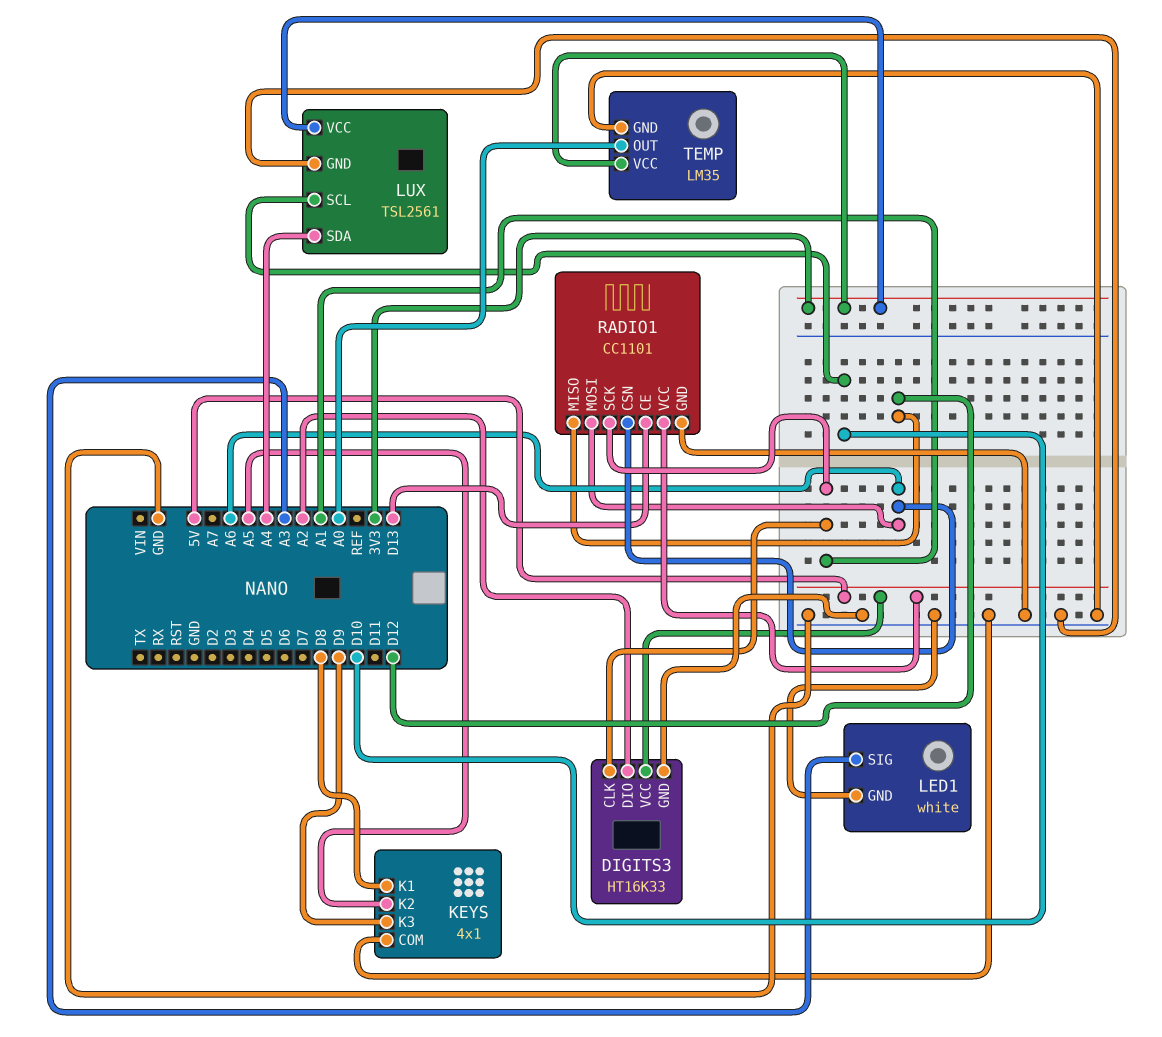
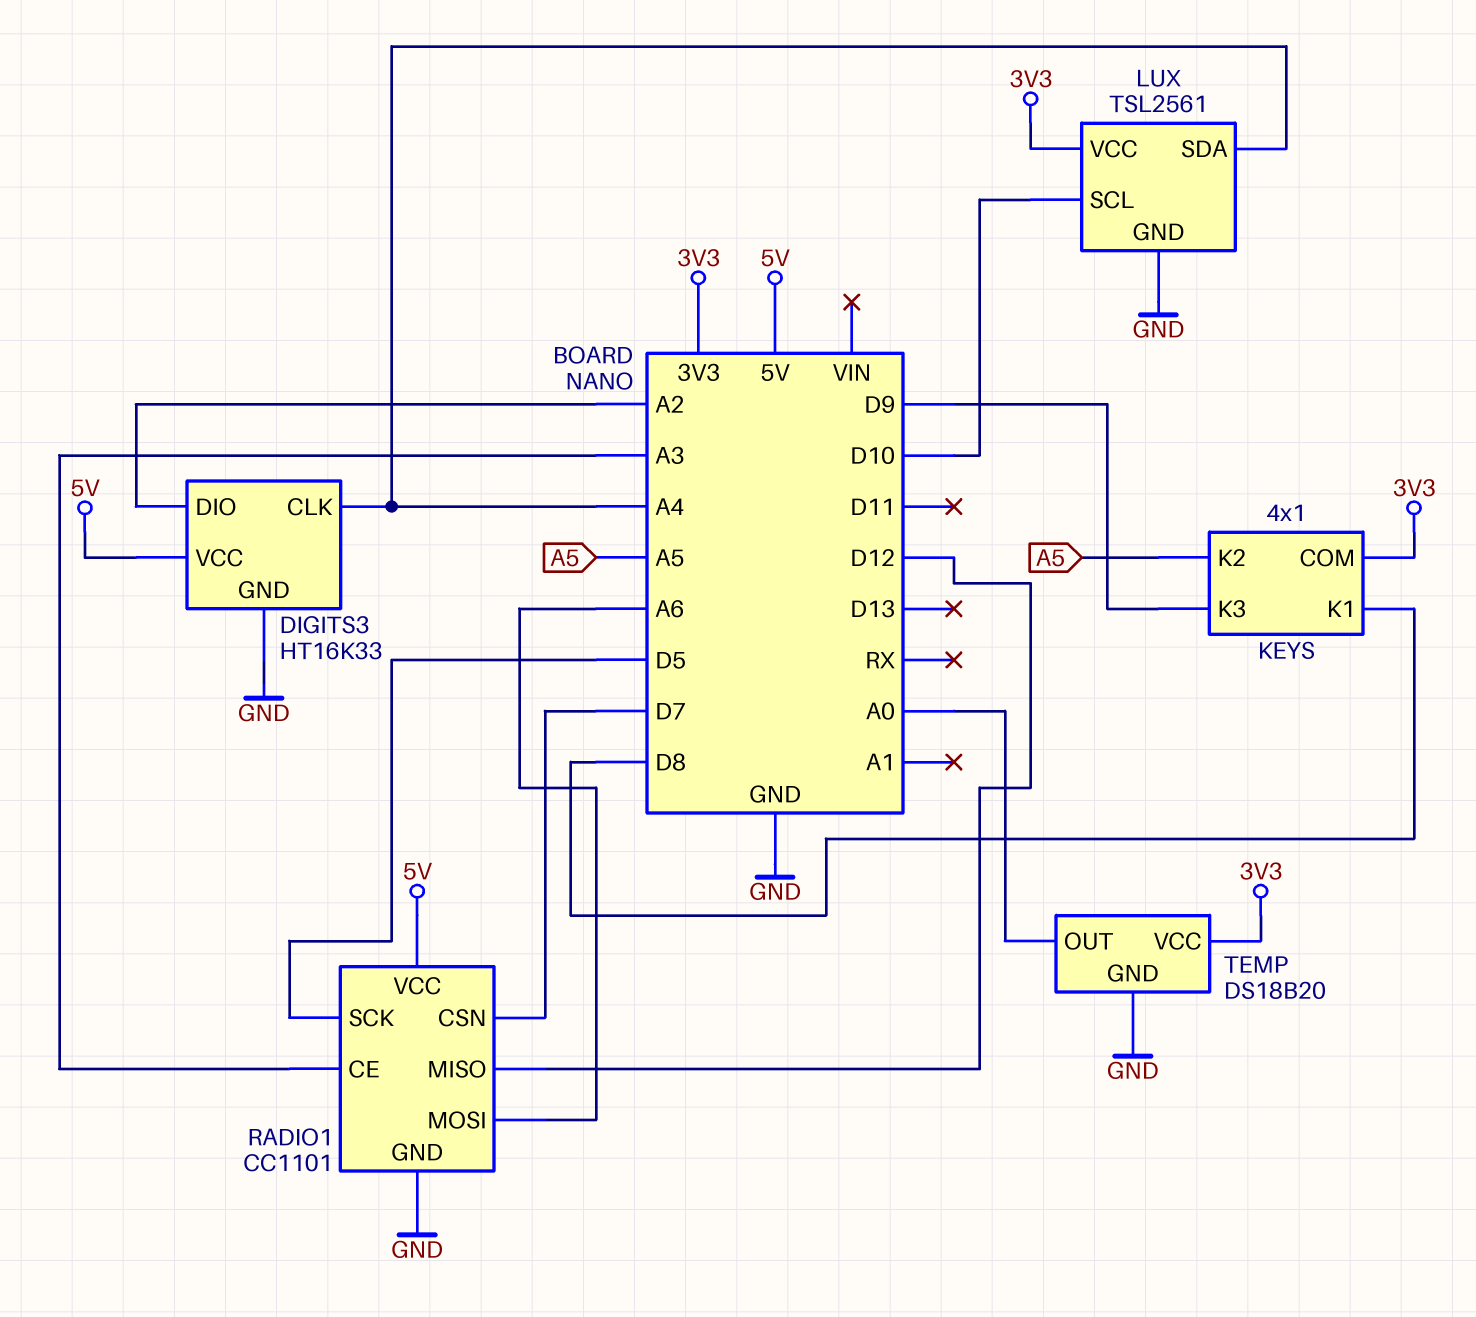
DIGITS3 pin CLK: A1 -> A4
KEYS pin COM: GND -> 3V3
LED1: white -> none
LED1 pin GND: GND -> none
LED1 pin SIG: A3 -> none
RADIO1 pin CE: D13 -> A3
RADIO1 pin CSN: A6 -> D7
RADIO1 pin SCK: A1 -> D5
TEMP: LM35 -> DS18B20

